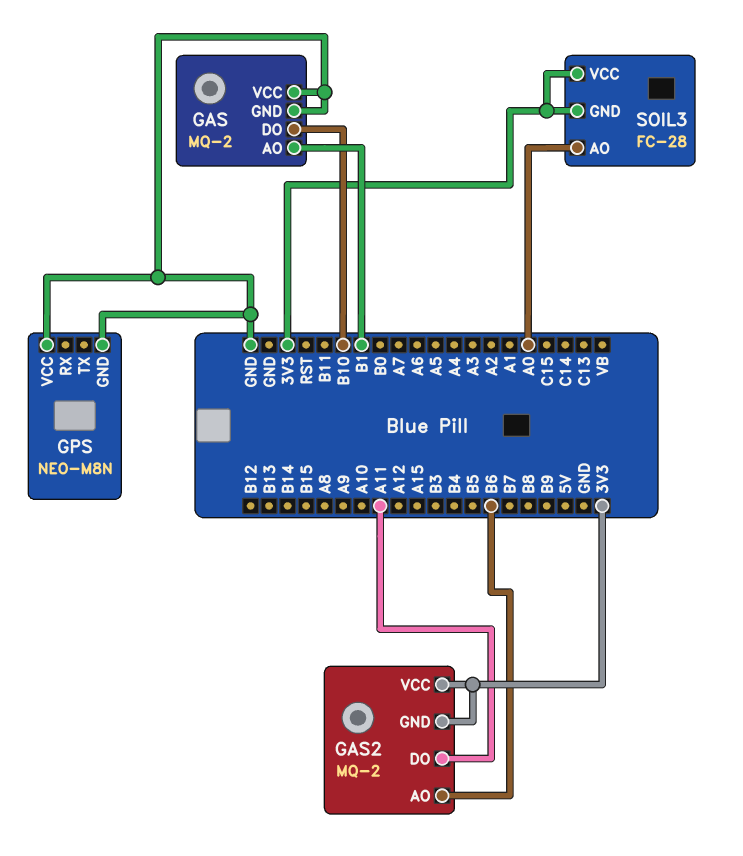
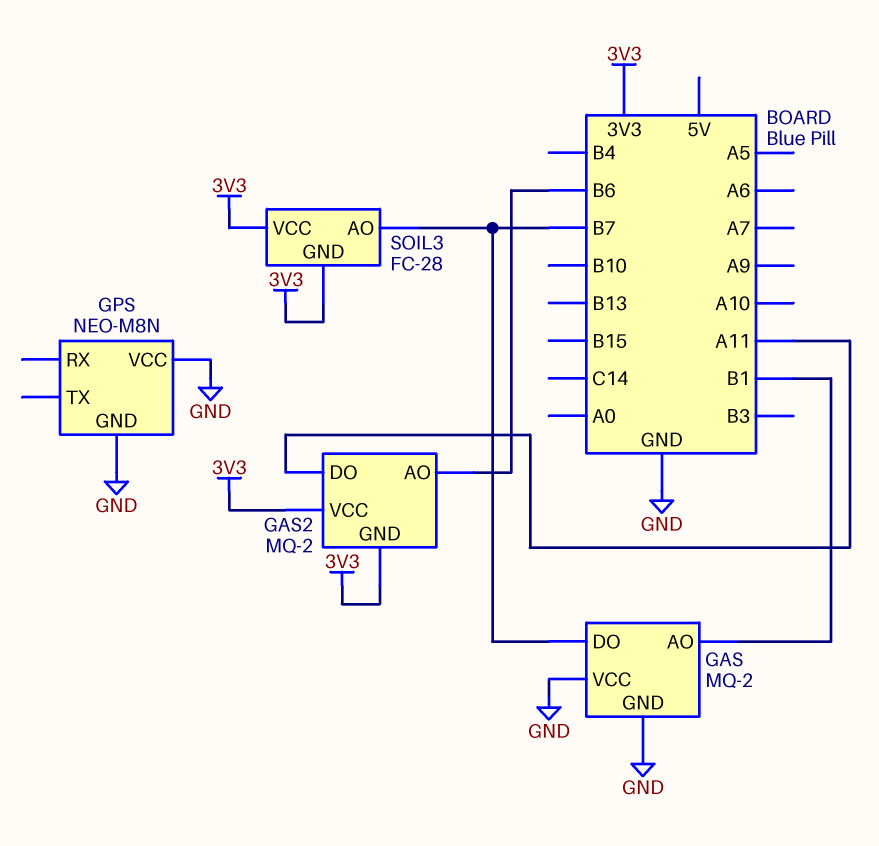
GAS pin DO: B10 -> B7
SOIL3 pin AO: A0 -> B7

